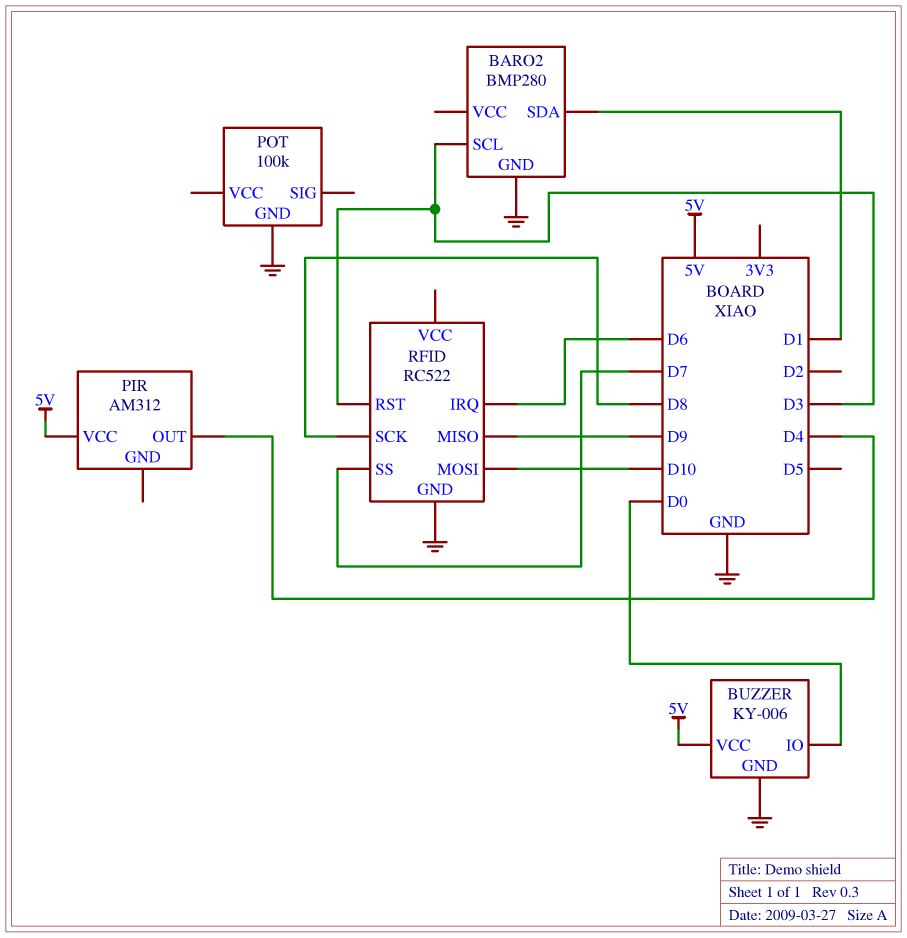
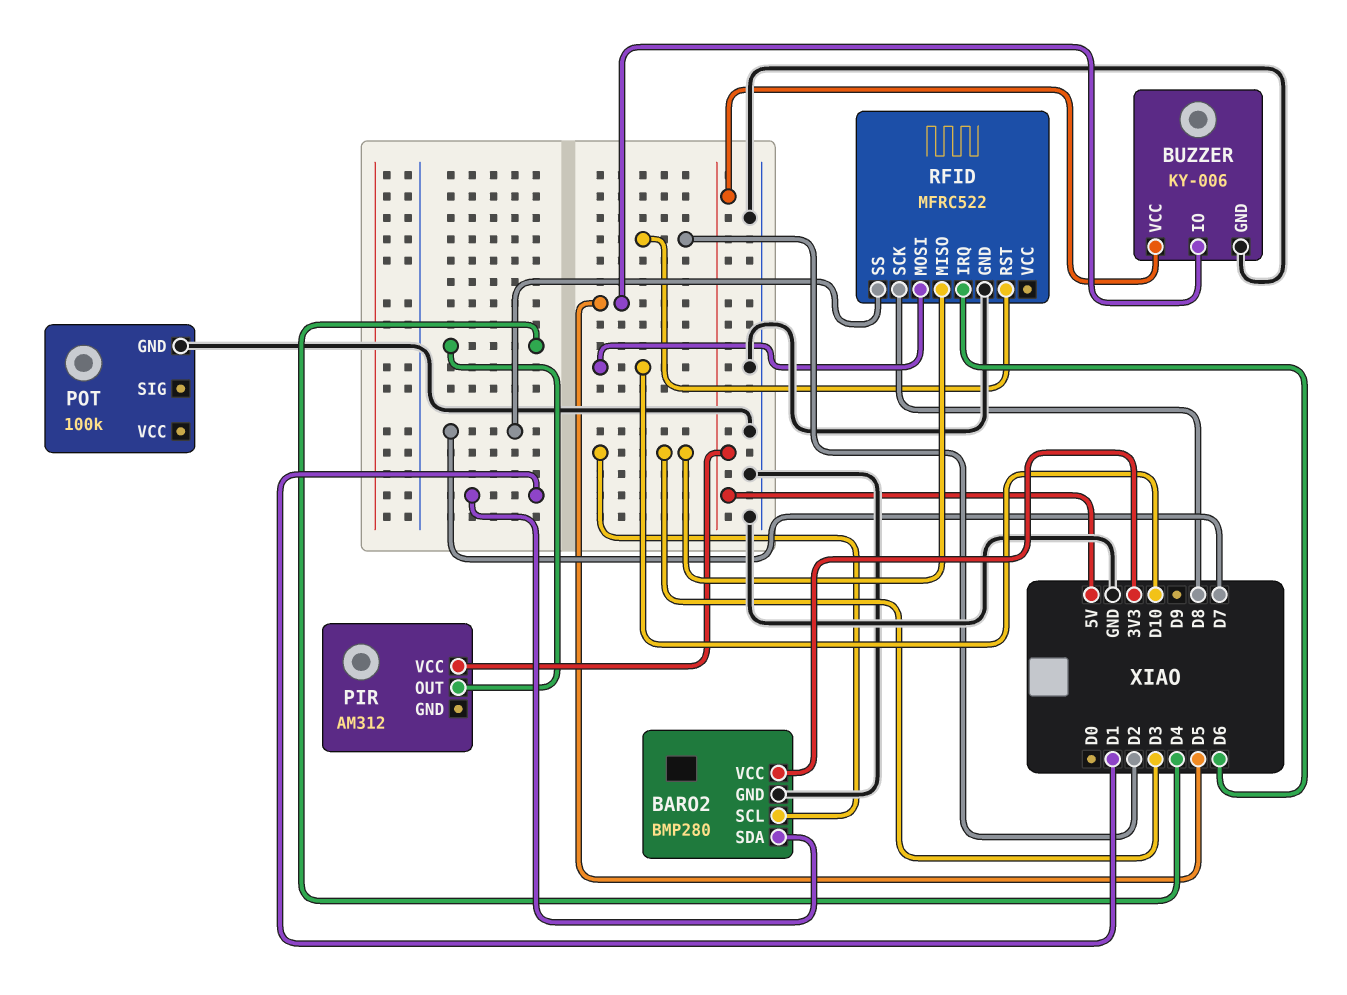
BARO2 pin VCC: none -> 3V3
BUZZER pin IO: D0 -> D5
RFID: RC522 -> MFRC522
RFID pin MISO: D9 -> D3
RFID pin RST: D3 -> D2

